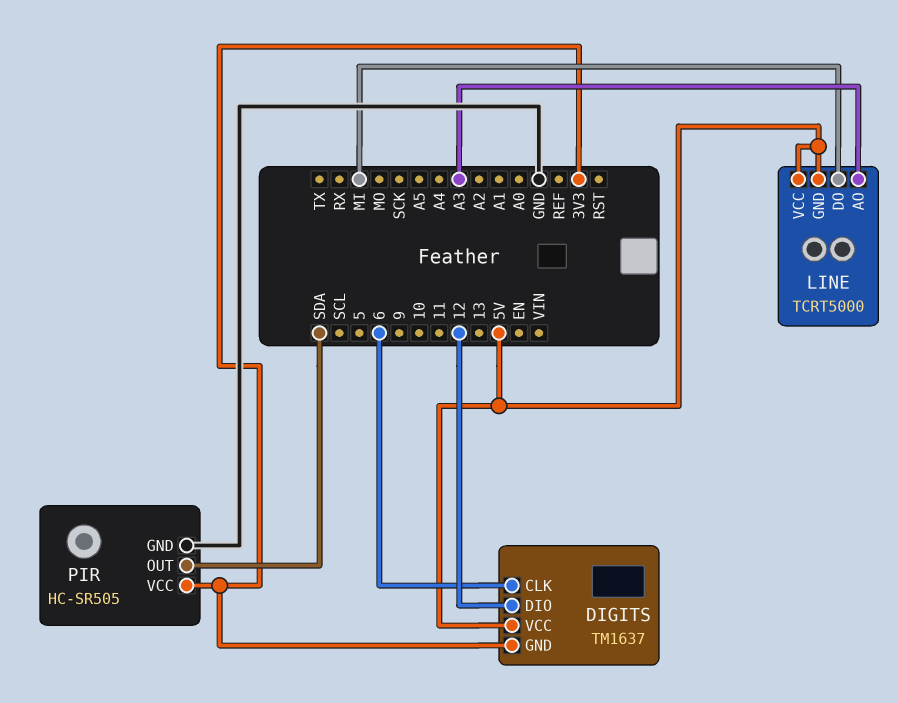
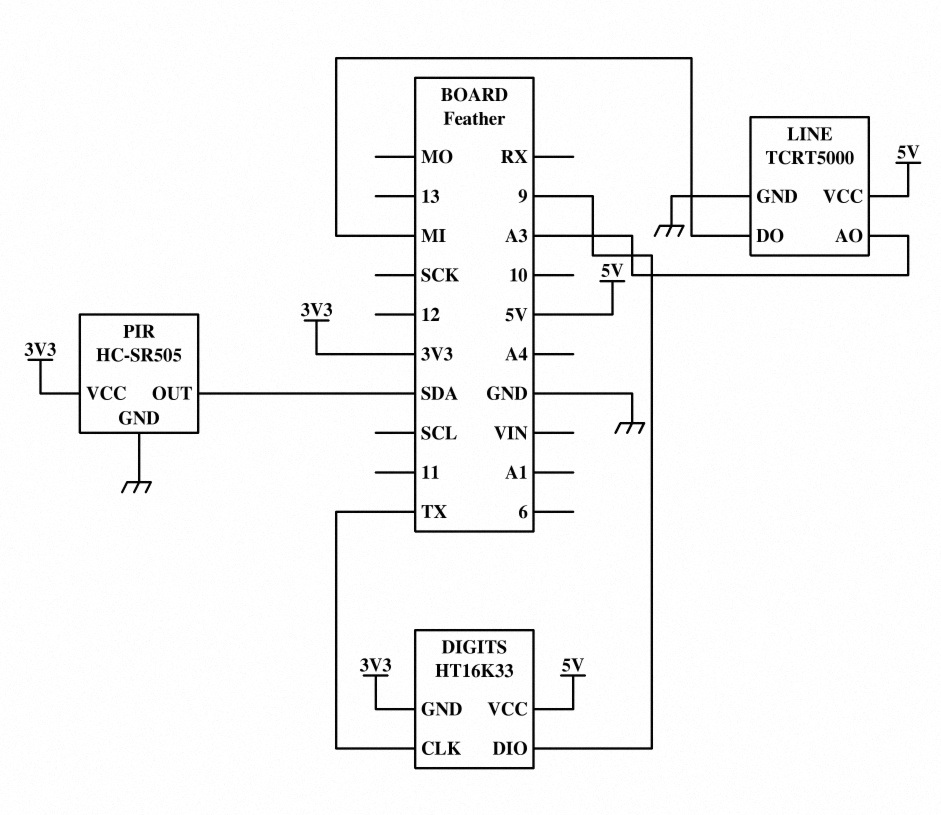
DIGITS: TM1637 -> HT16K33
DIGITS pin CLK: 6 -> TX
DIGITS pin DIO: 12 -> 9
LINE pin GND: 5V -> GND

